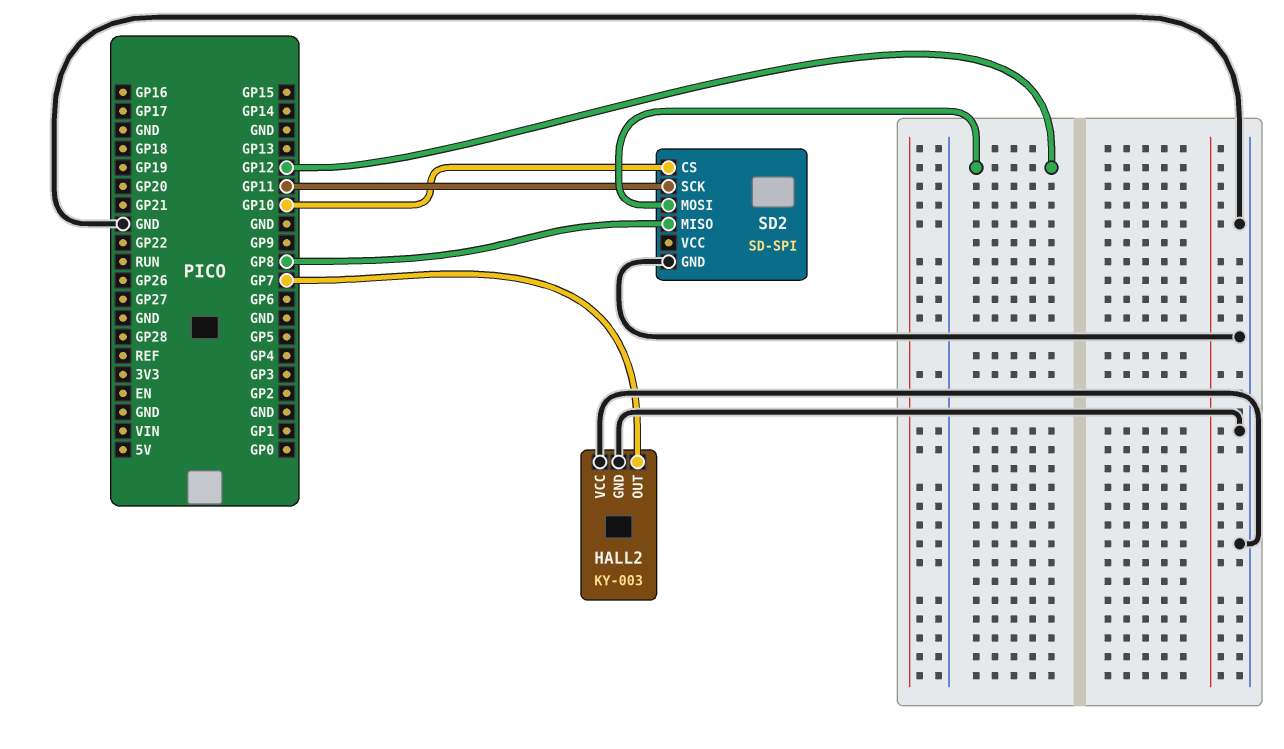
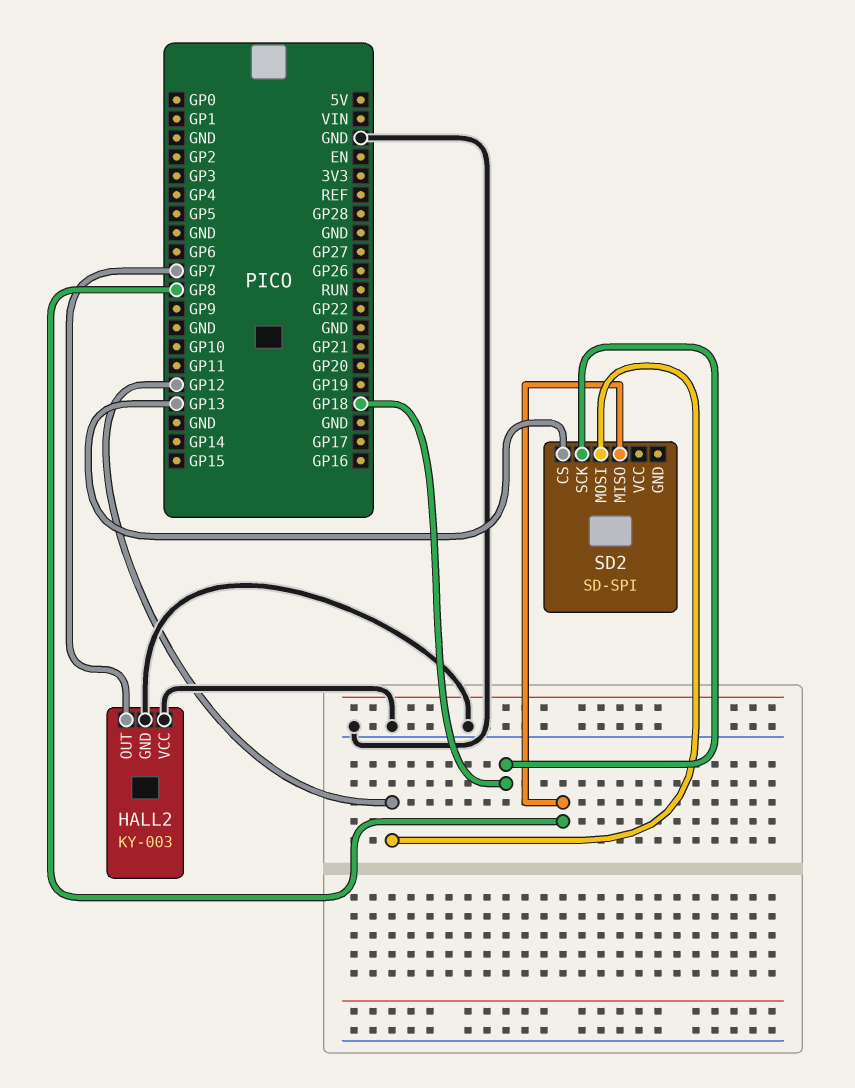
SD2 pin CS: GP10 -> GP13
SD2 pin GND: GND -> none
SD2 pin SCK: GP11 -> GP18

